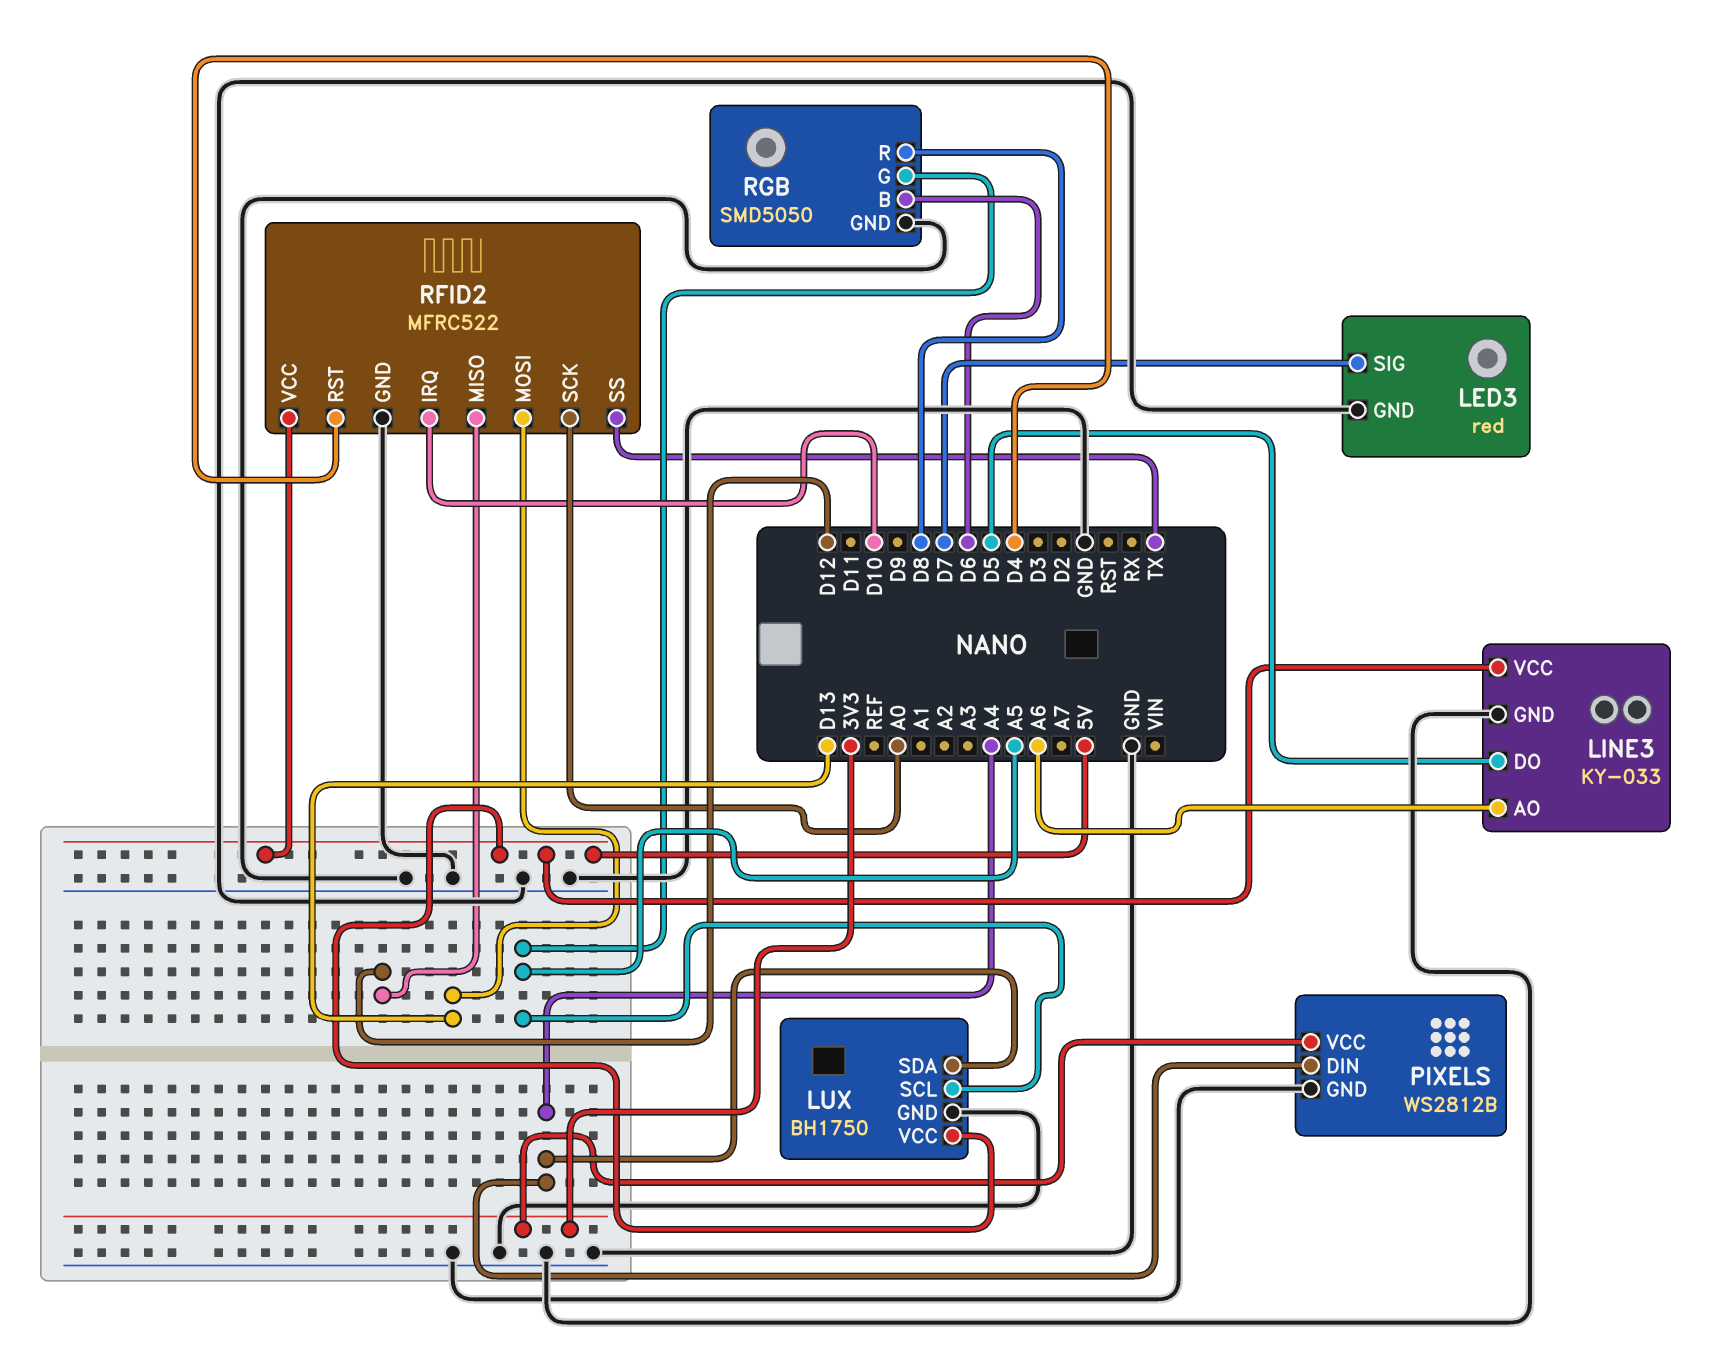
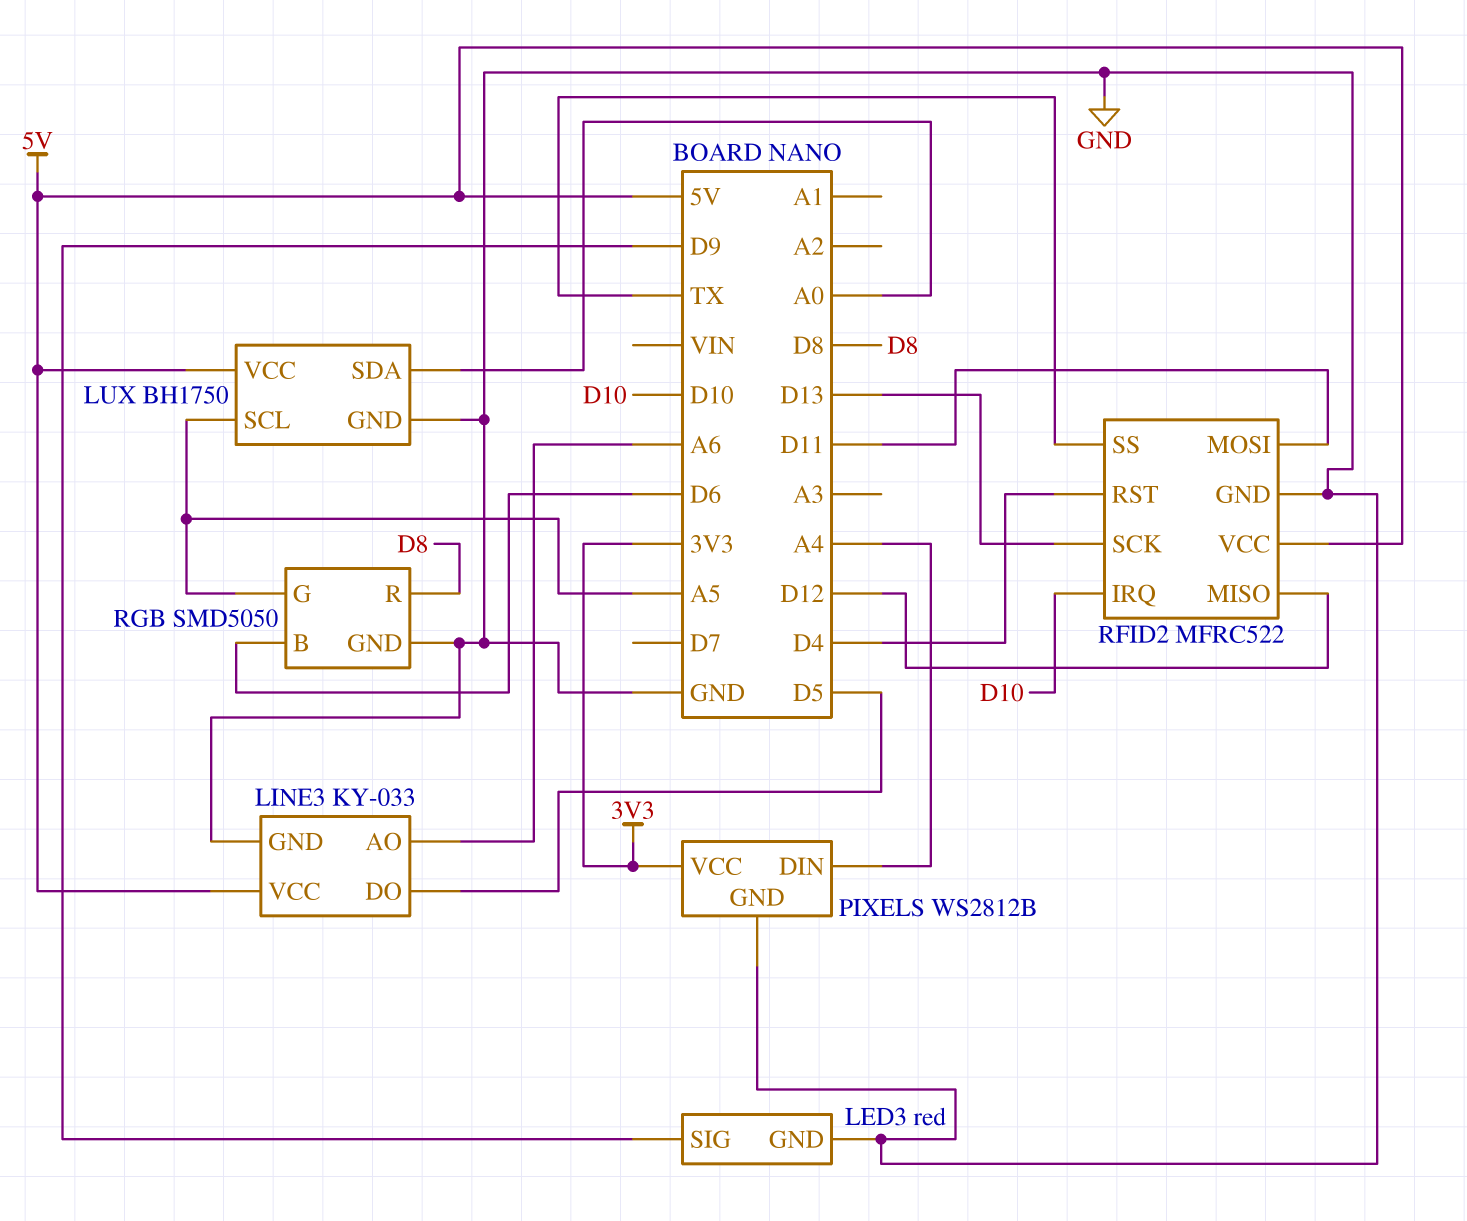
LED3 pin SIG: D7 -> D9
LUX pin SDA: A4 -> A0
RFID2 pin MOSI: D13 -> D11
RFID2 pin SCK: A0 -> D13

